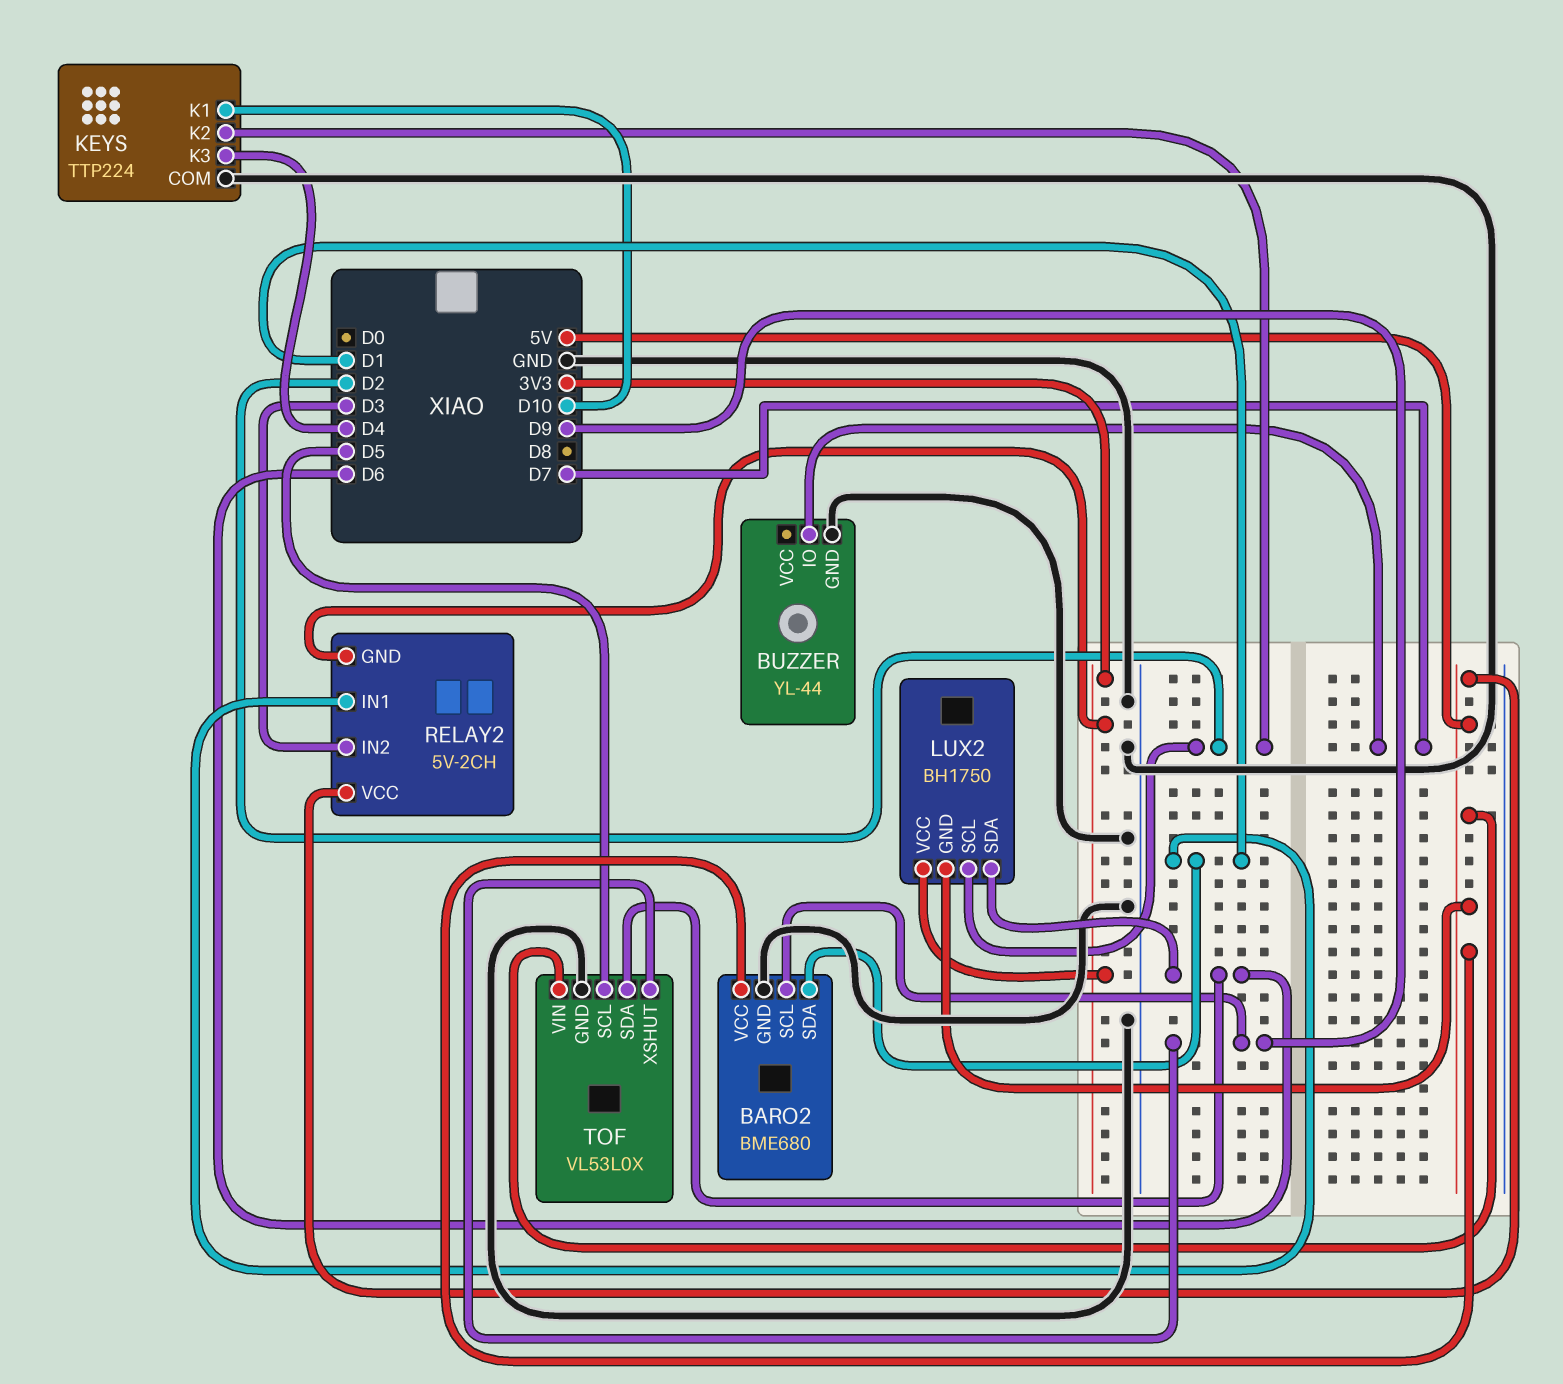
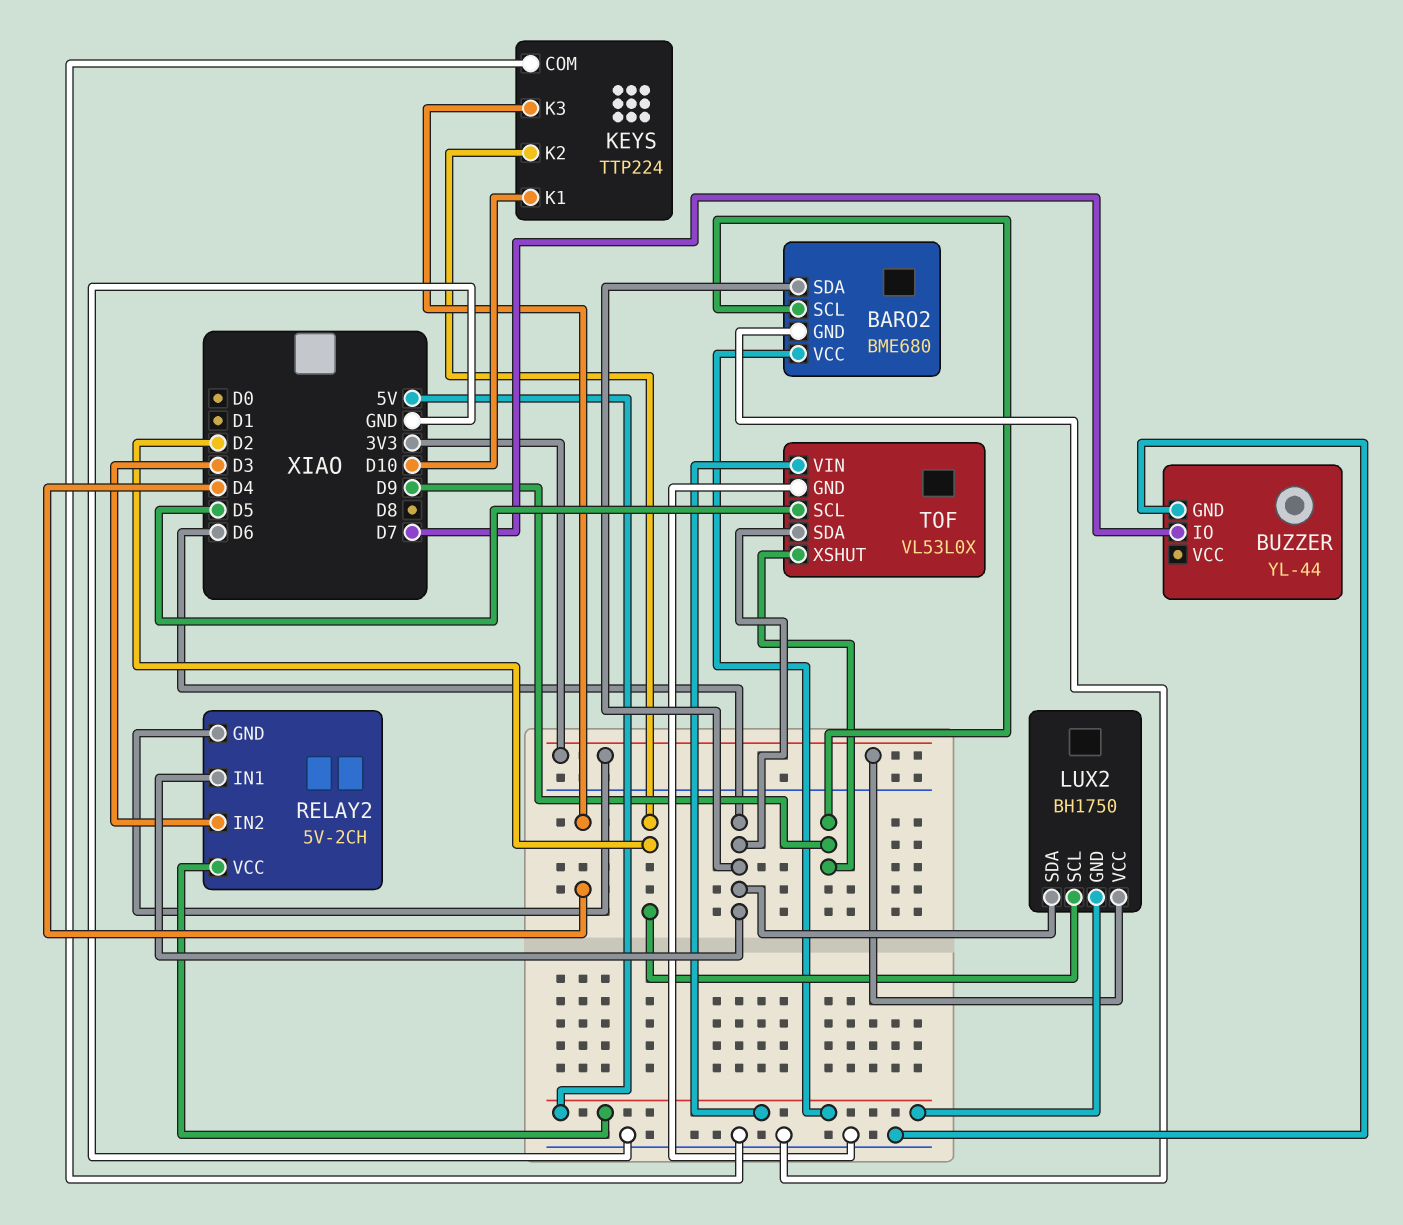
BARO2 pin SDA: D1 -> D6
RELAY2 pin IN1: D1 -> D6

